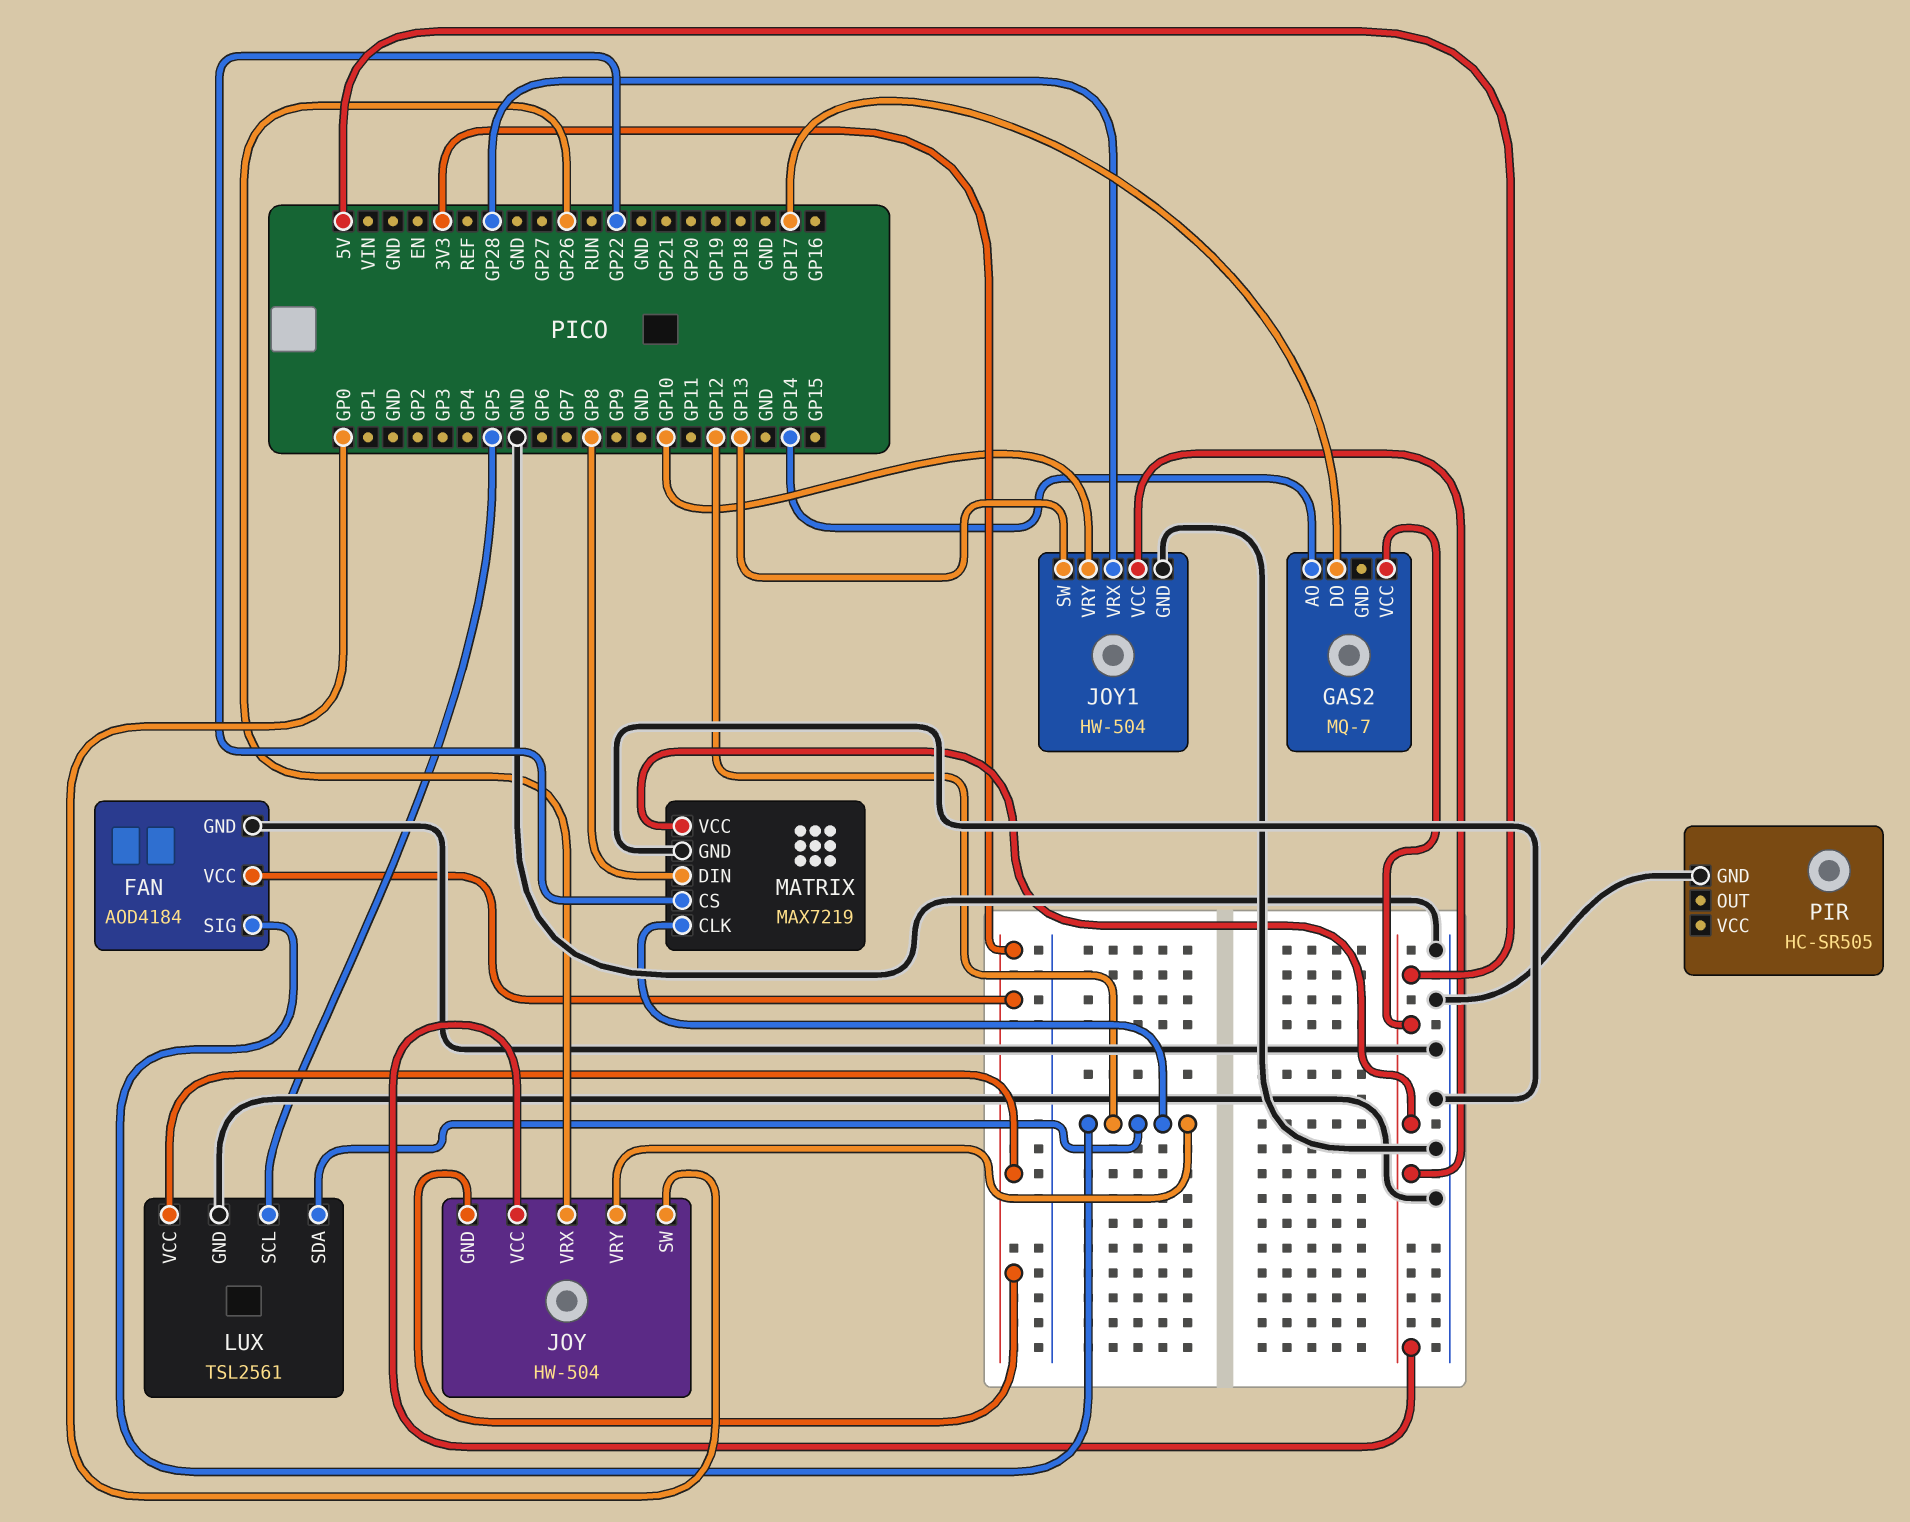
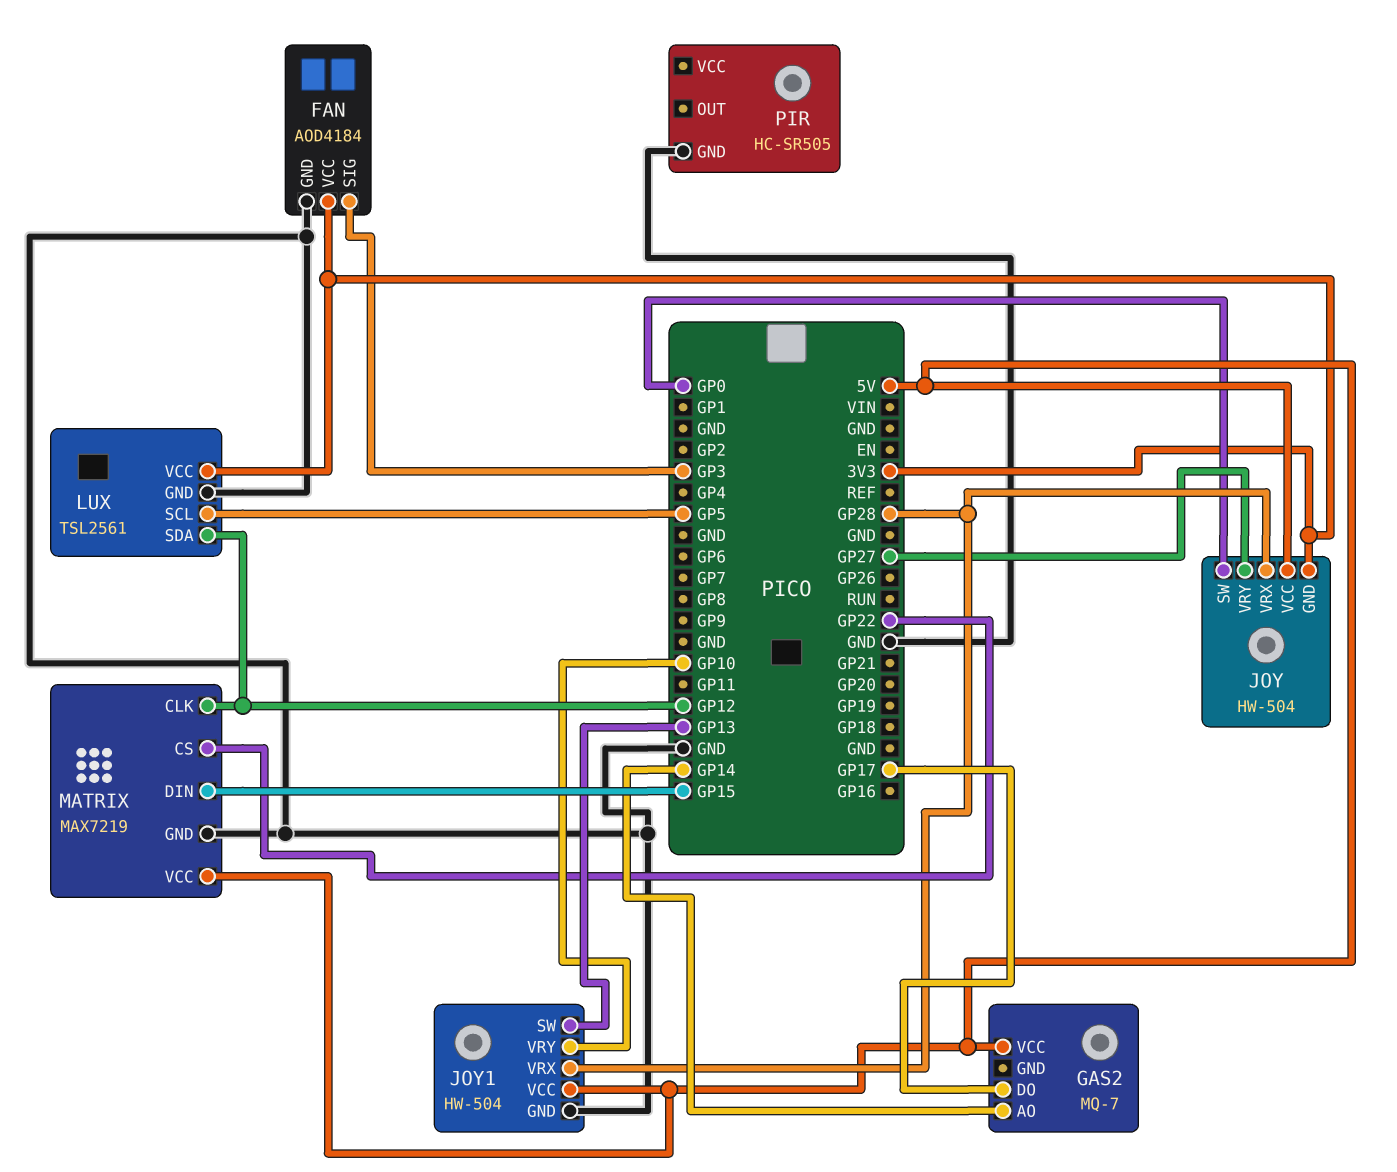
FAN pin SIG: GP12 -> GP3
JOY pin VRX: GP26 -> GP28
JOY pin VRY: GP12 -> GP27
MATRIX pin DIN: GP8 -> GP15

